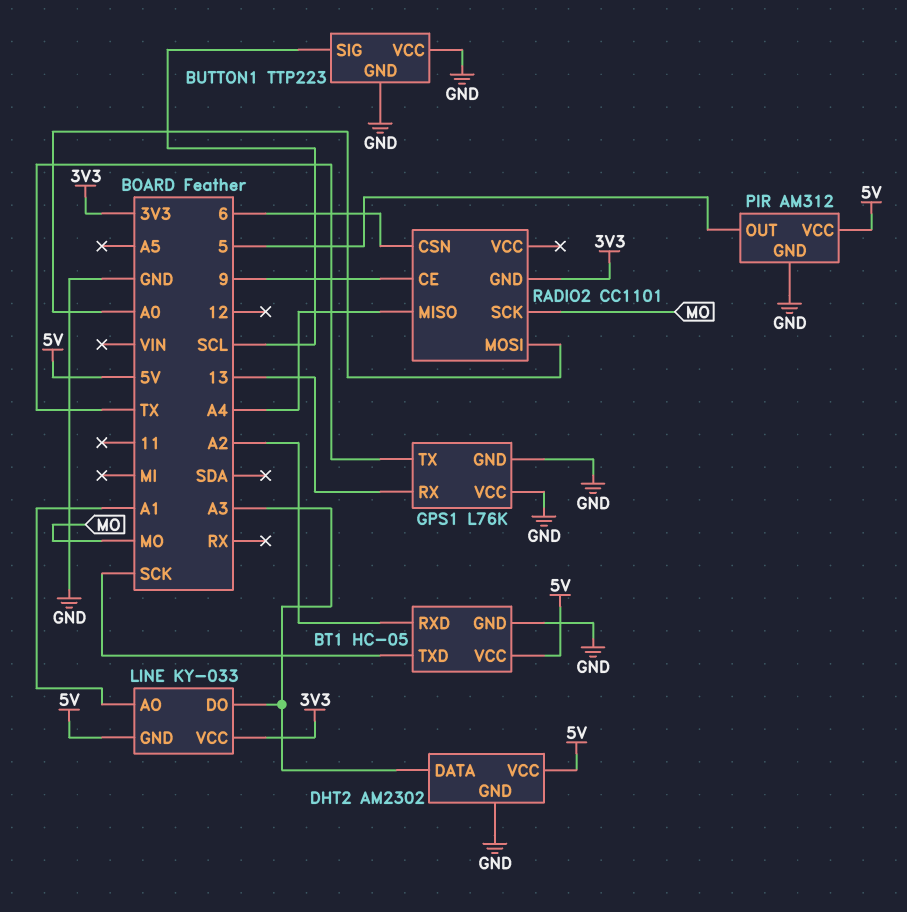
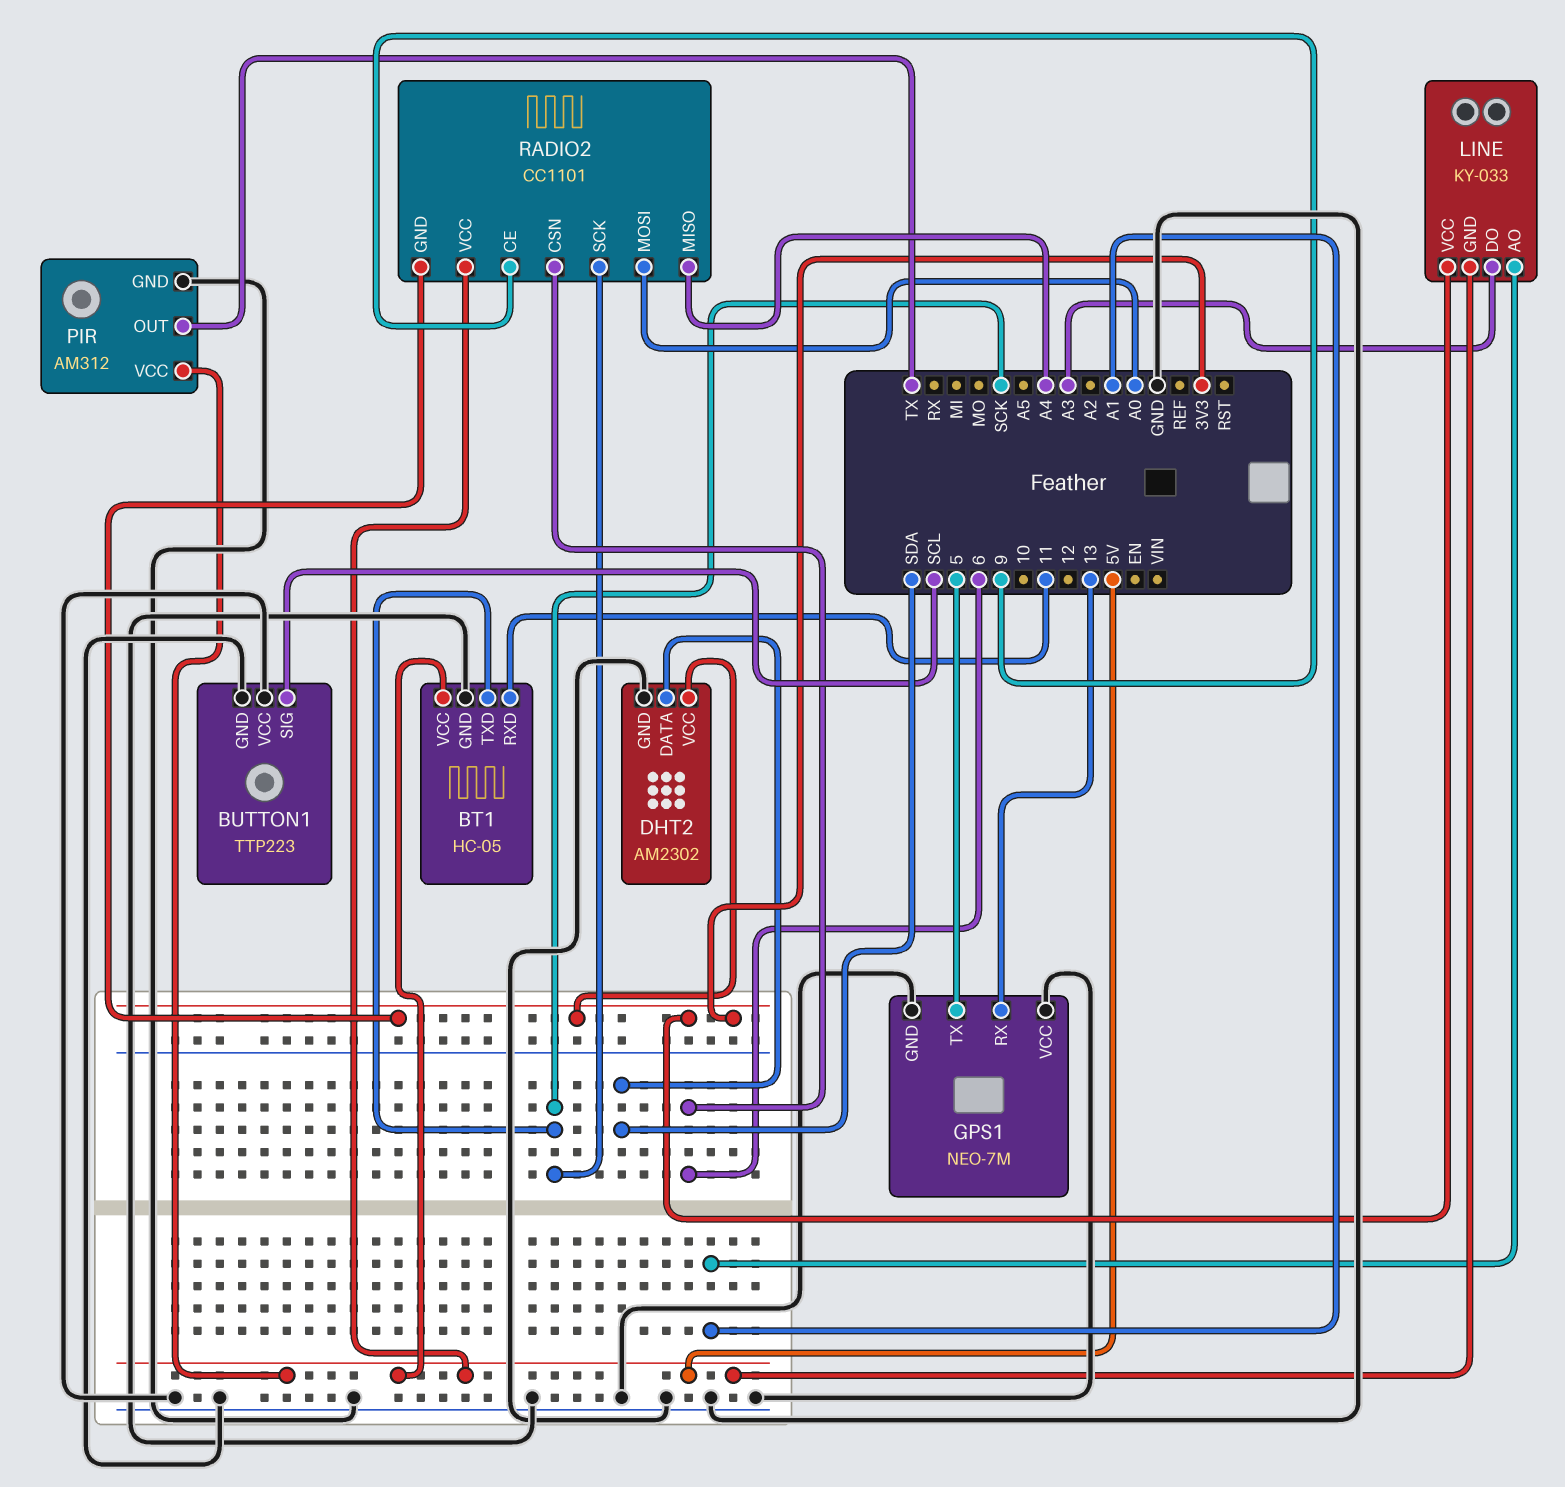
BT1 pin RXD: A2 -> 11
DHT2 pin DATA: A3 -> SDA
DHT2 pin VCC: 5V -> 3V3
GPS1: L76K -> NEO-7M
GPS1 pin TX: TX -> 5
PIR pin OUT: 5 -> TX
RADIO2 pin SCK: MO -> SCK
RADIO2 pin VCC: none -> 5V

